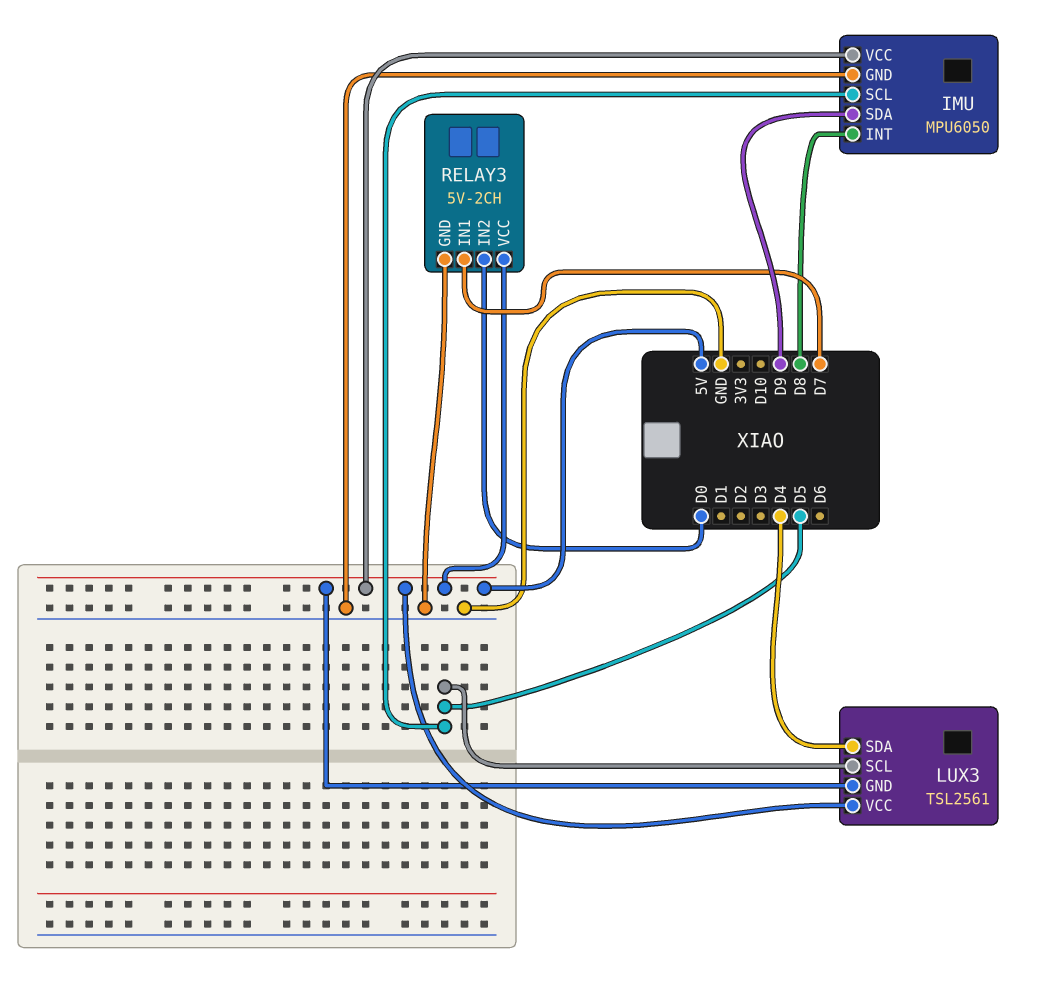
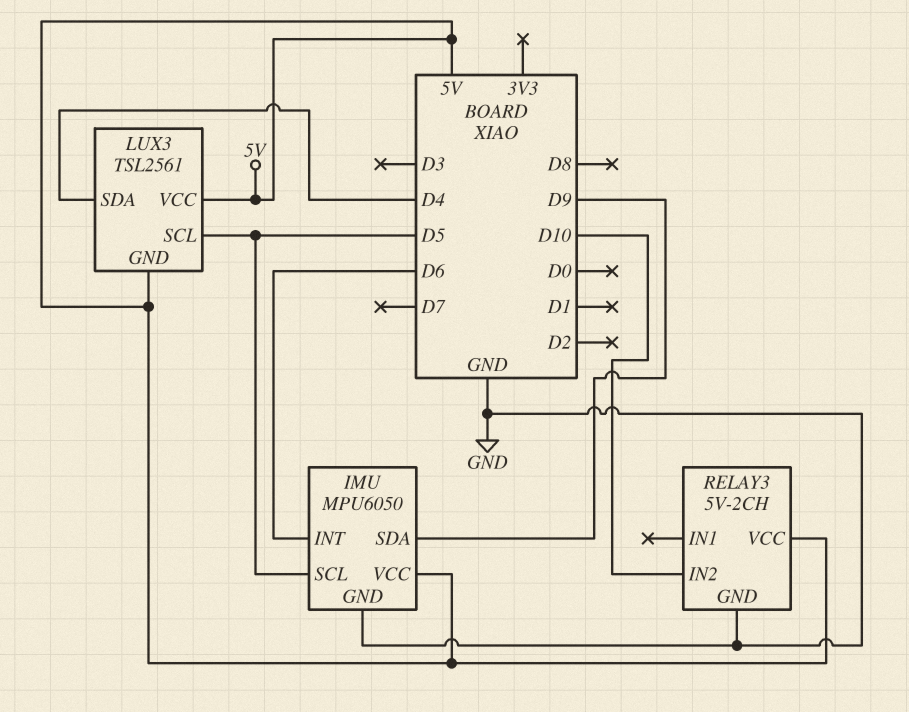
IMU pin INT: D8 -> D6
RELAY3 pin IN1: D7 -> none
RELAY3 pin IN2: D0 -> D10

